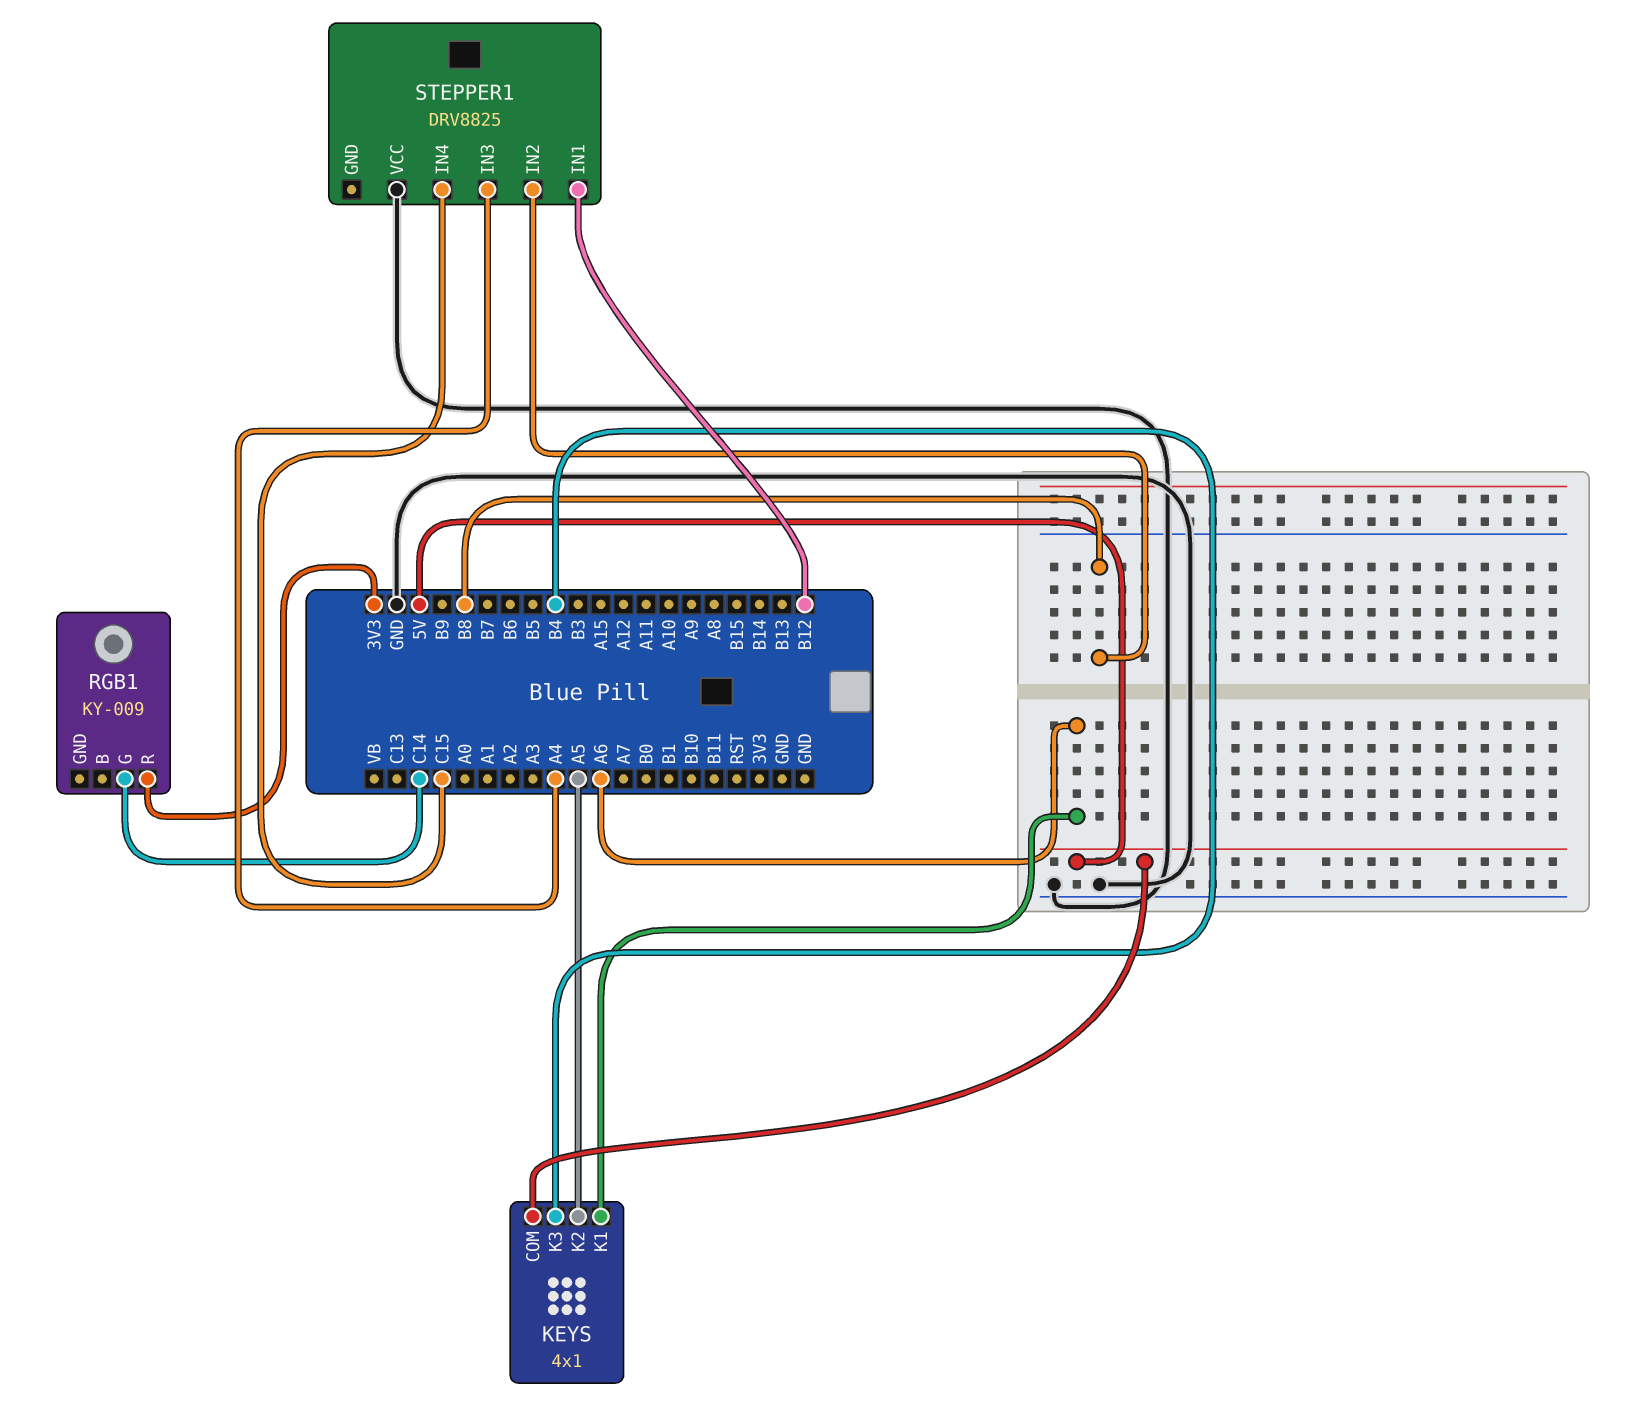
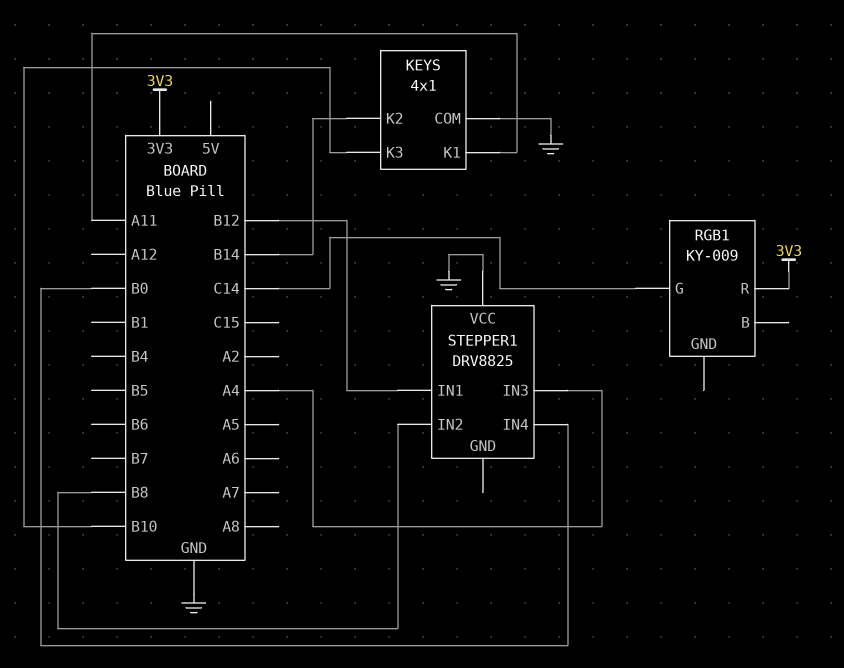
KEYS pin COM: 5V -> GND
KEYS pin K1: A6 -> A11
KEYS pin K2: A5 -> B14
KEYS pin K3: B4 -> B10
STEPPER1 pin IN4: C15 -> B0

